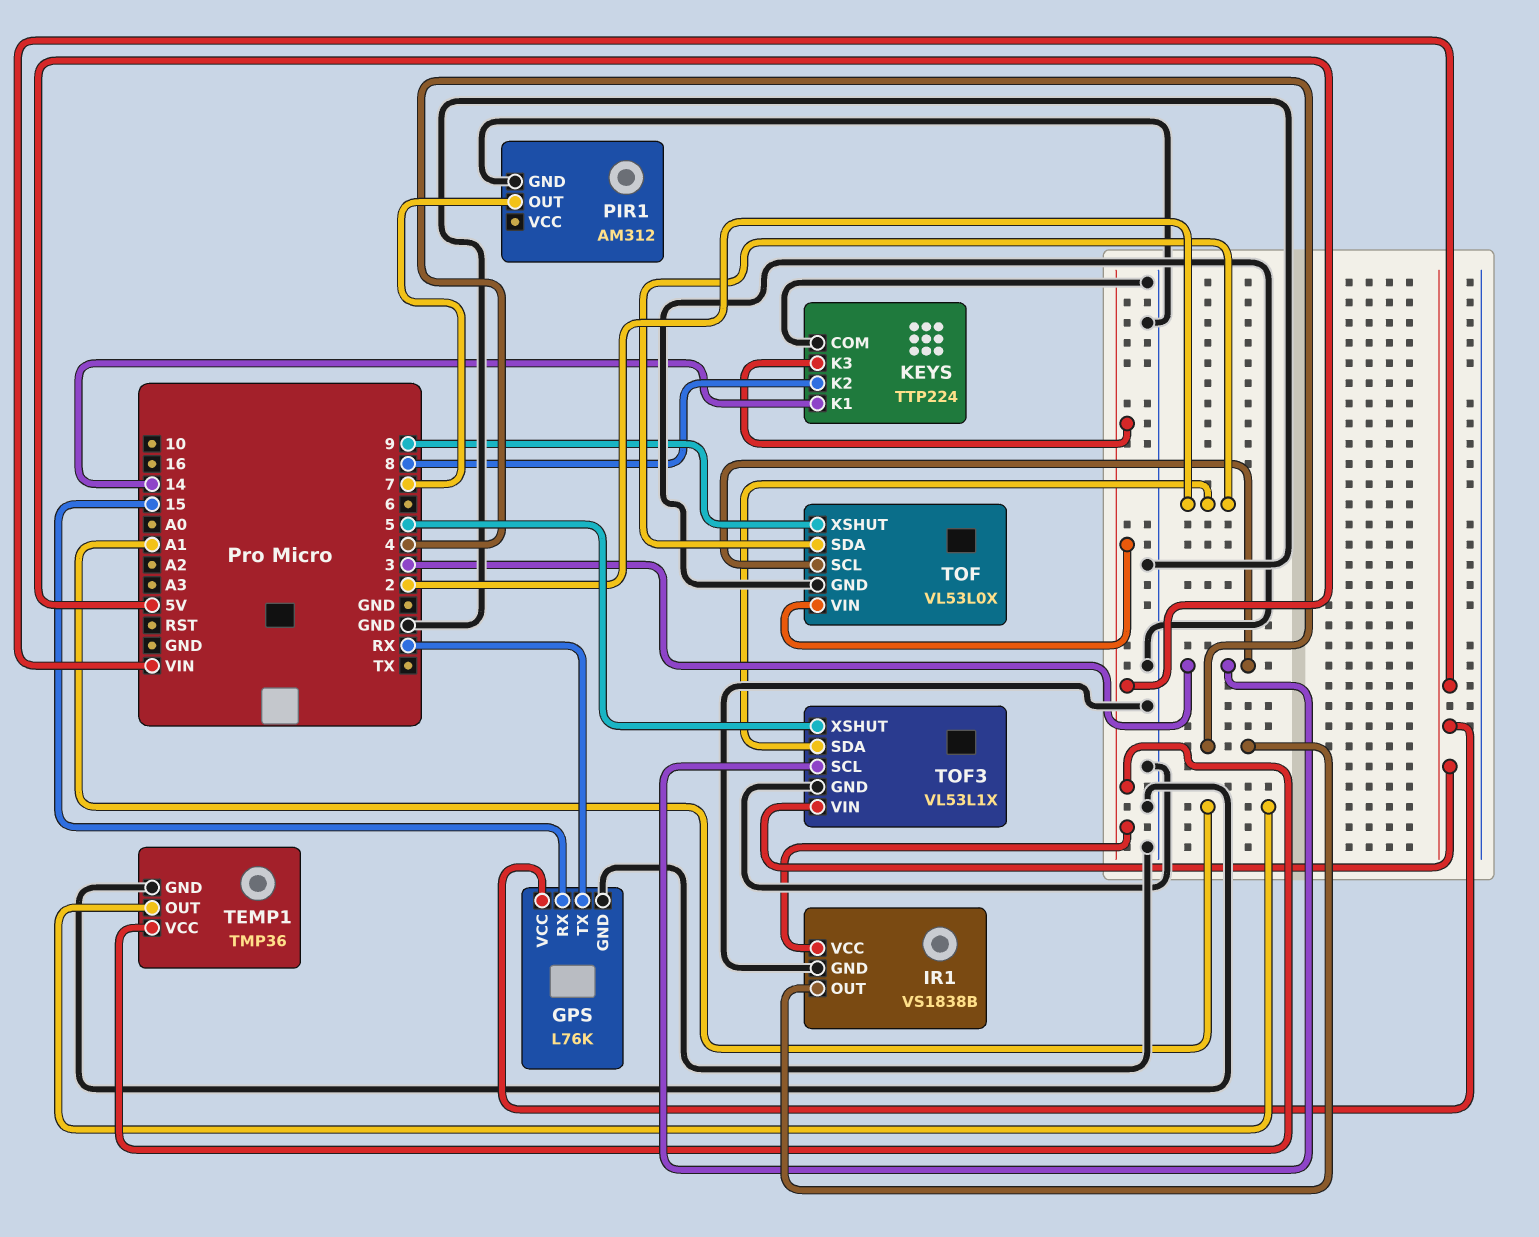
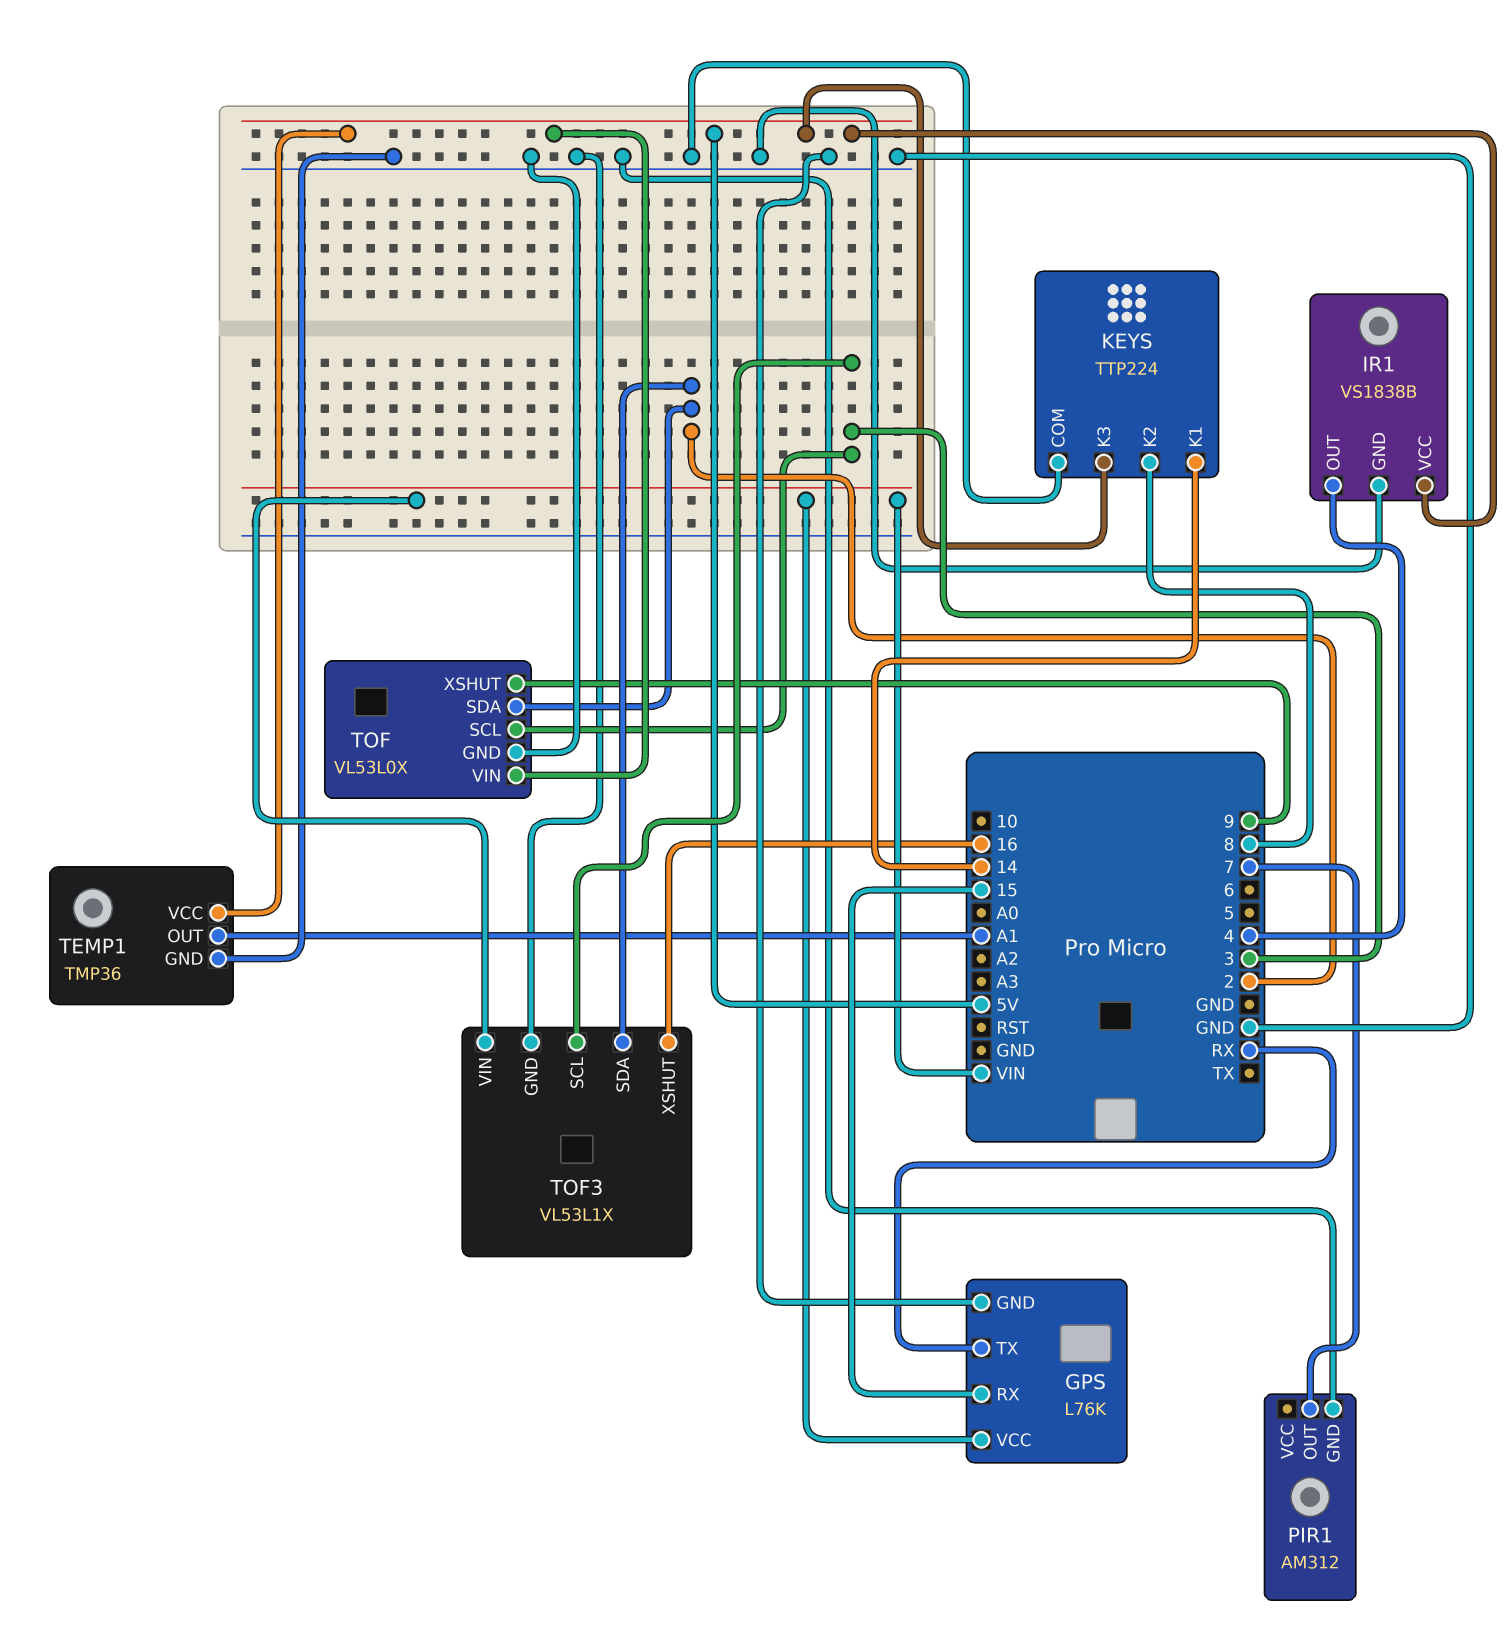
TOF3 pin XSHUT: 5 -> 16

